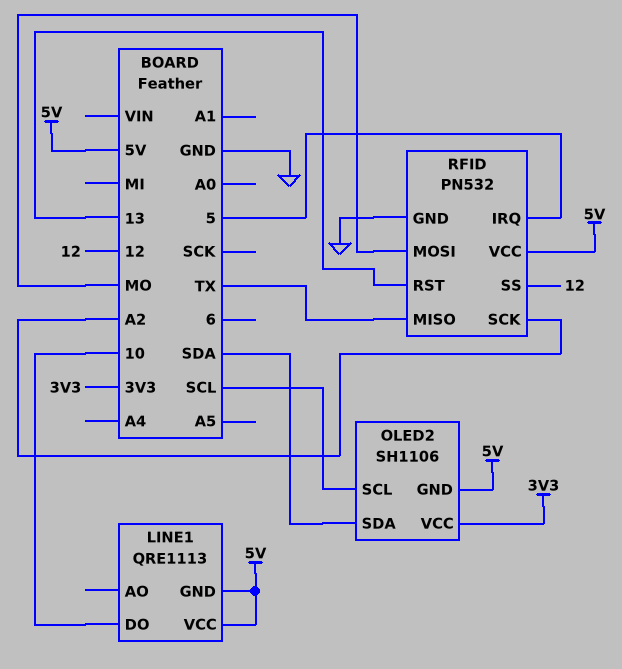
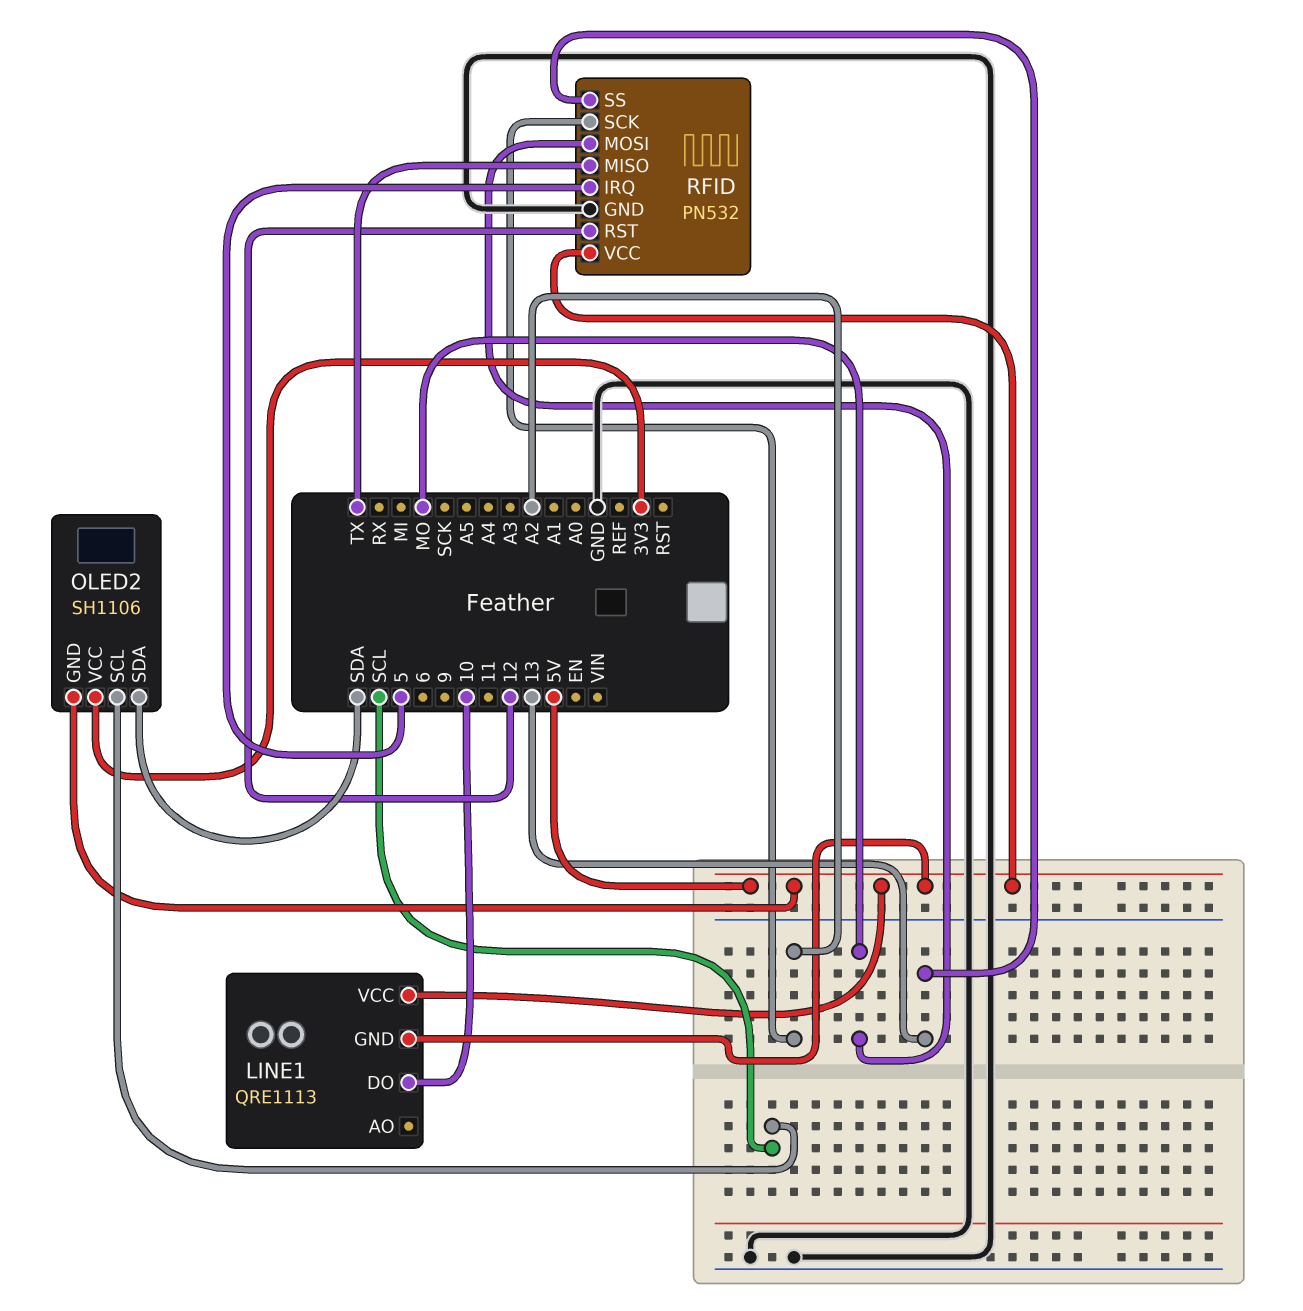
RFID pin RST: 13 -> 12
RFID pin SS: 12 -> 13

